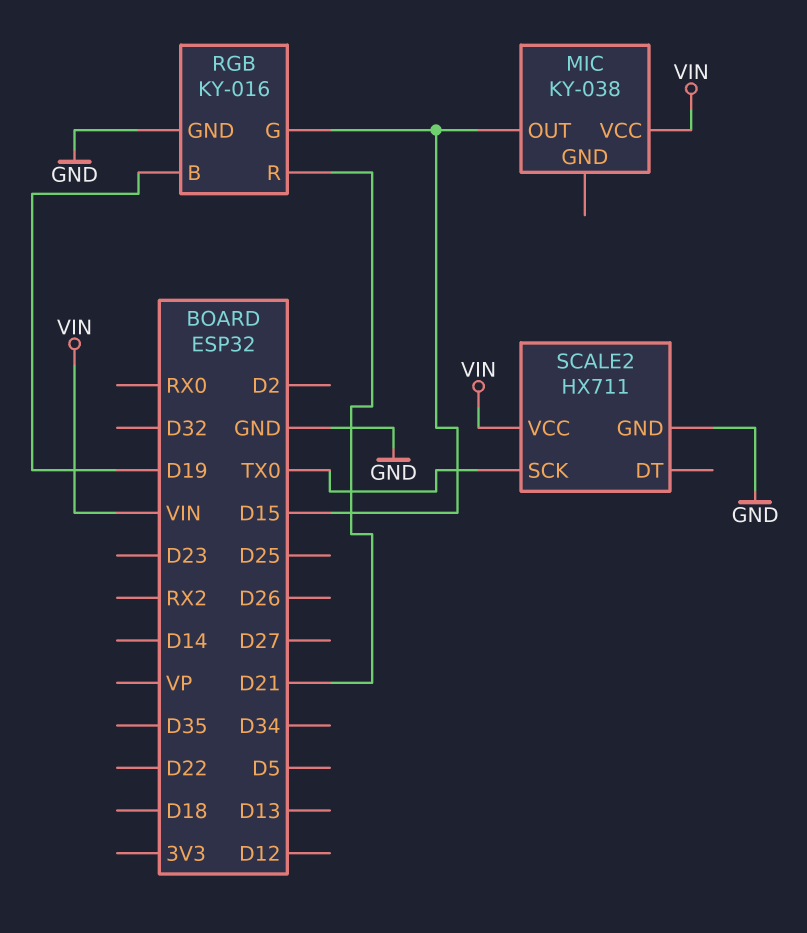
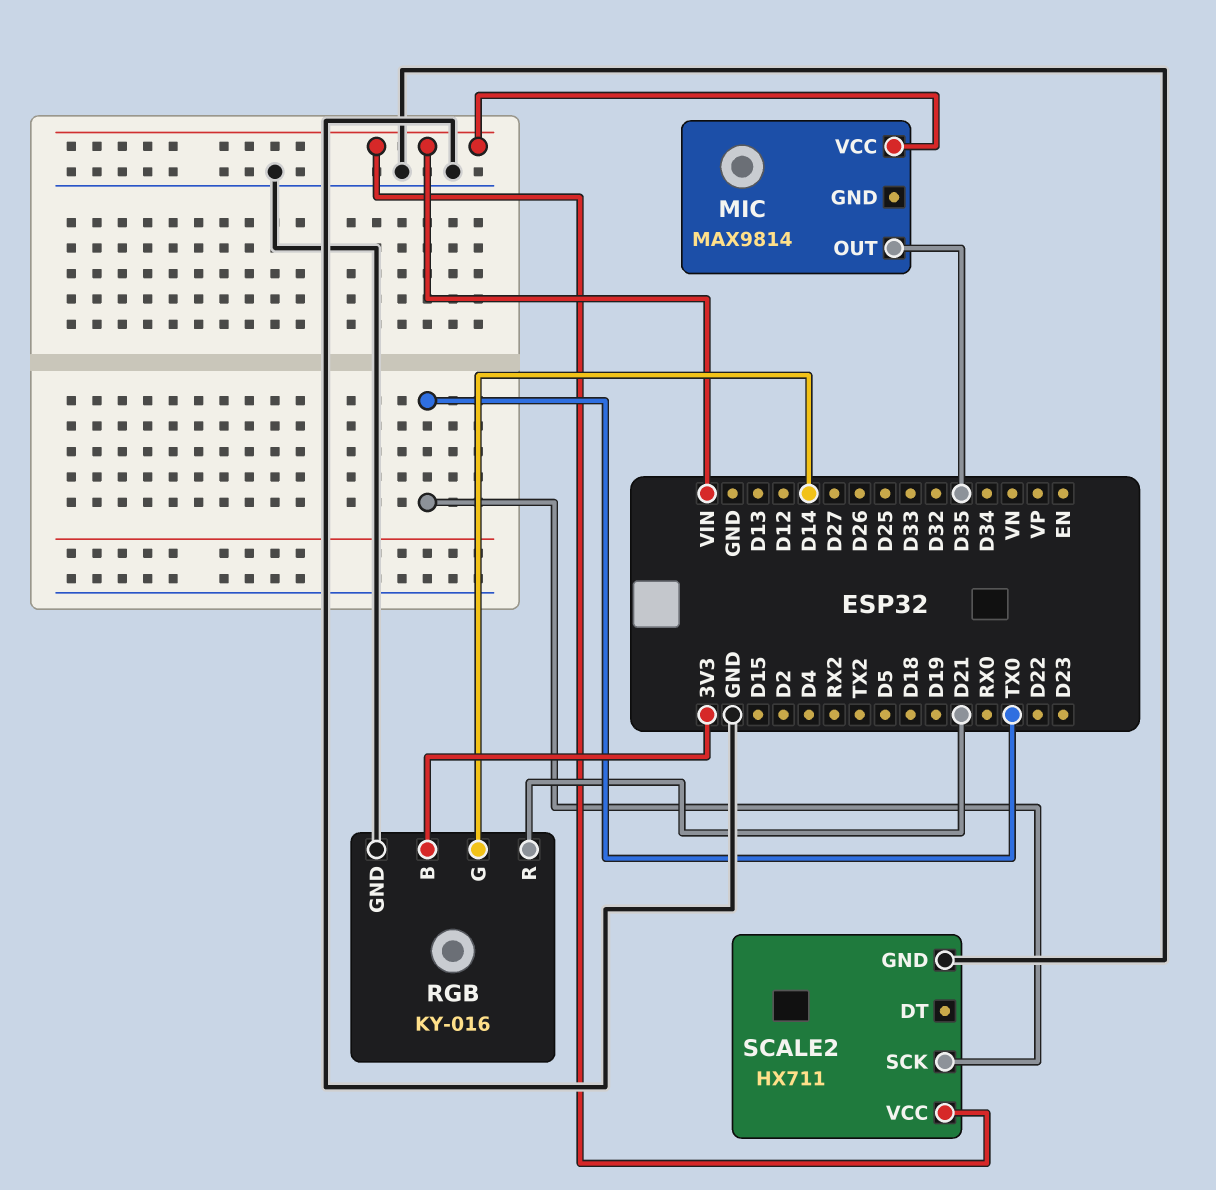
MIC: KY-038 -> MAX9814
MIC pin OUT: D15 -> D35
RGB pin B: D19 -> 3V3
RGB pin G: D15 -> D14

